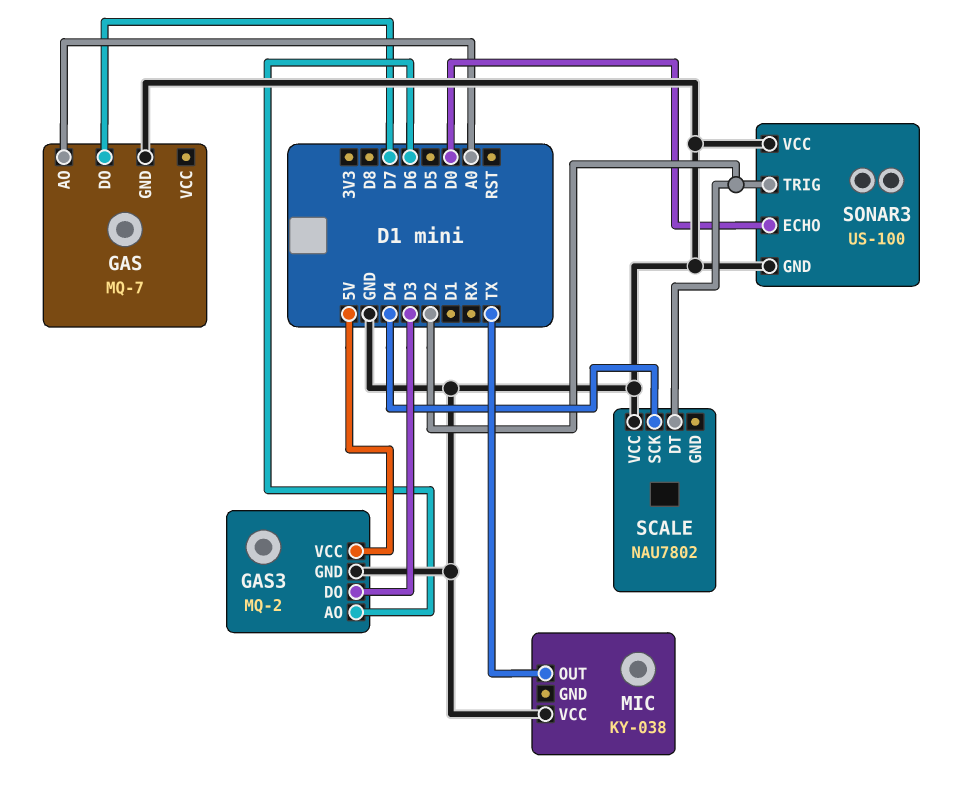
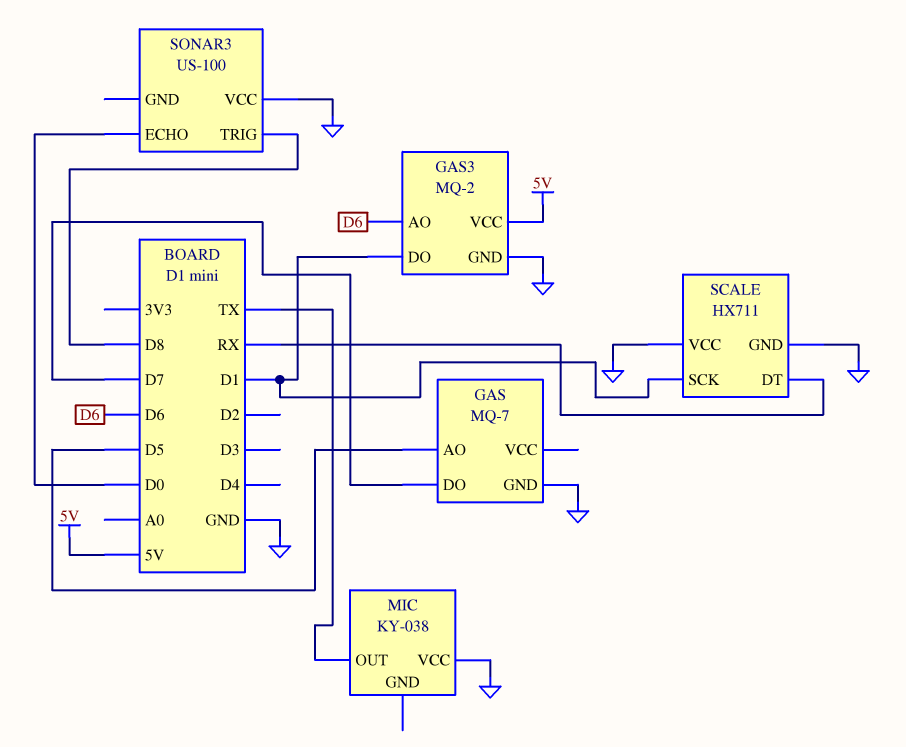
GAS pin AO: A0 -> D5
GAS3 pin DO: D3 -> D1
SCALE: NAU7802 -> HX711
SCALE pin DT: D2 -> RX
SCALE pin GND: none -> GND
SCALE pin SCK: D4 -> D1
SONAR3 pin GND: GND -> none
SONAR3 pin TRIG: D2 -> D8

